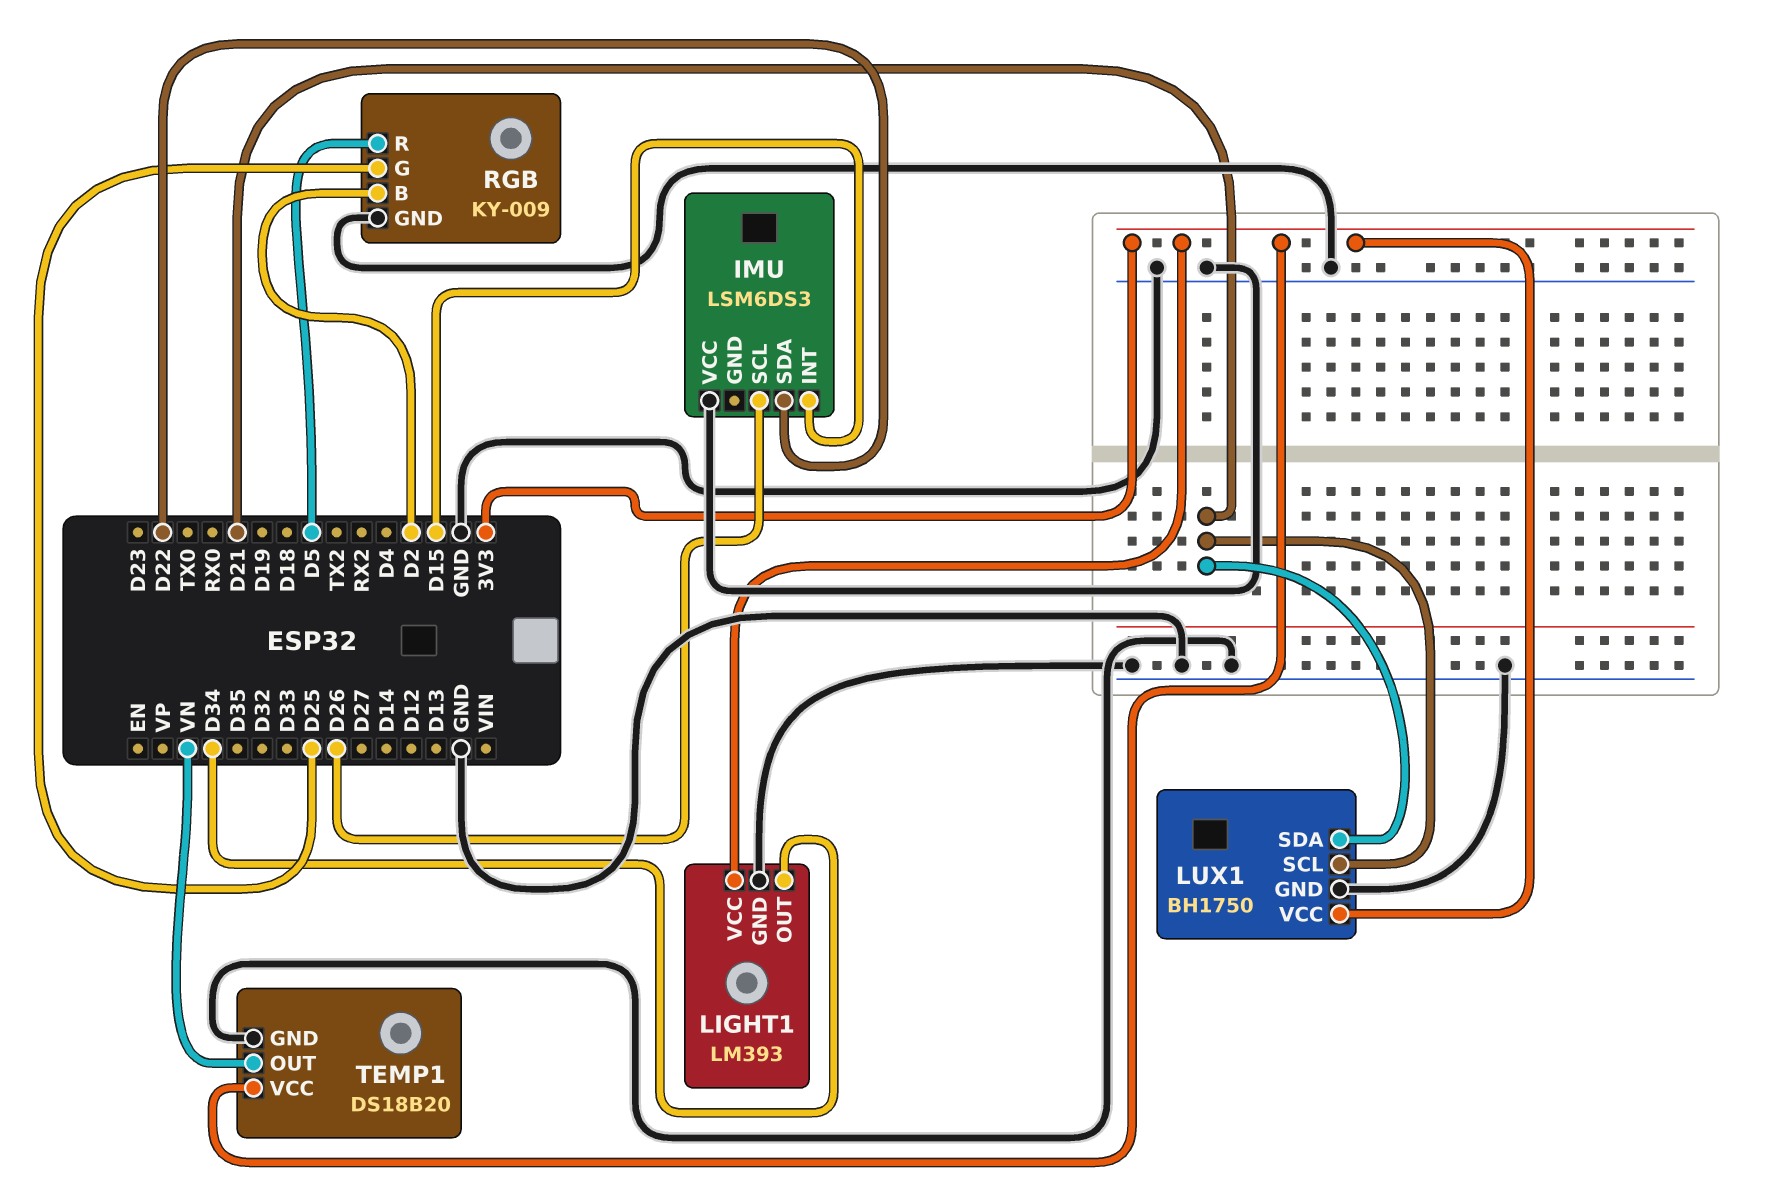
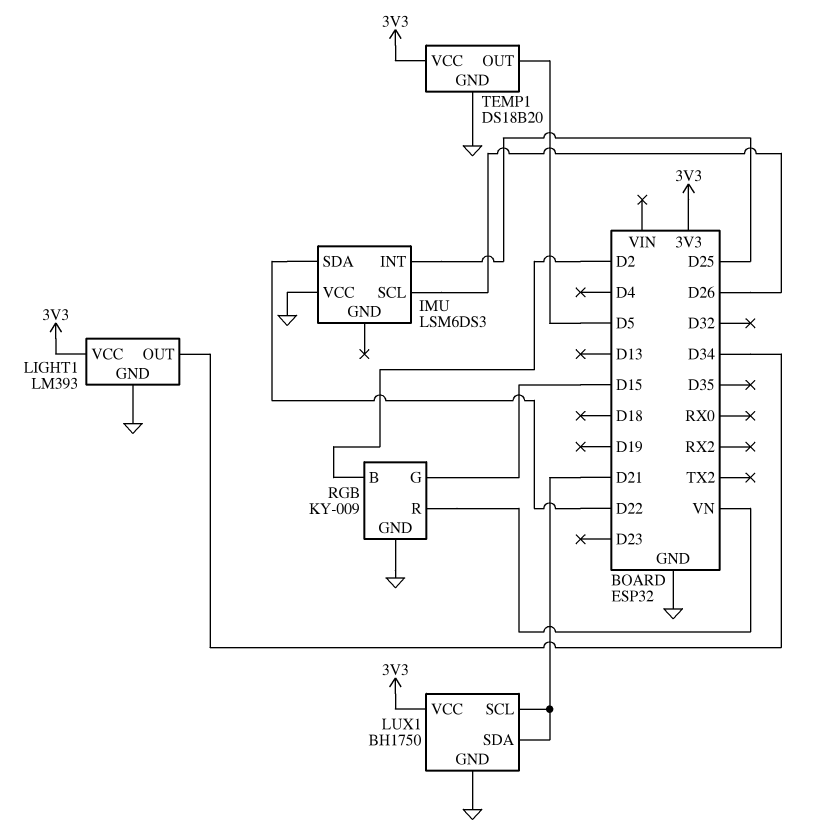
IMU pin INT: D15 -> D25
RGB pin G: D25 -> D15
RGB pin R: D5 -> VN
TEMP1 pin OUT: VN -> D5

